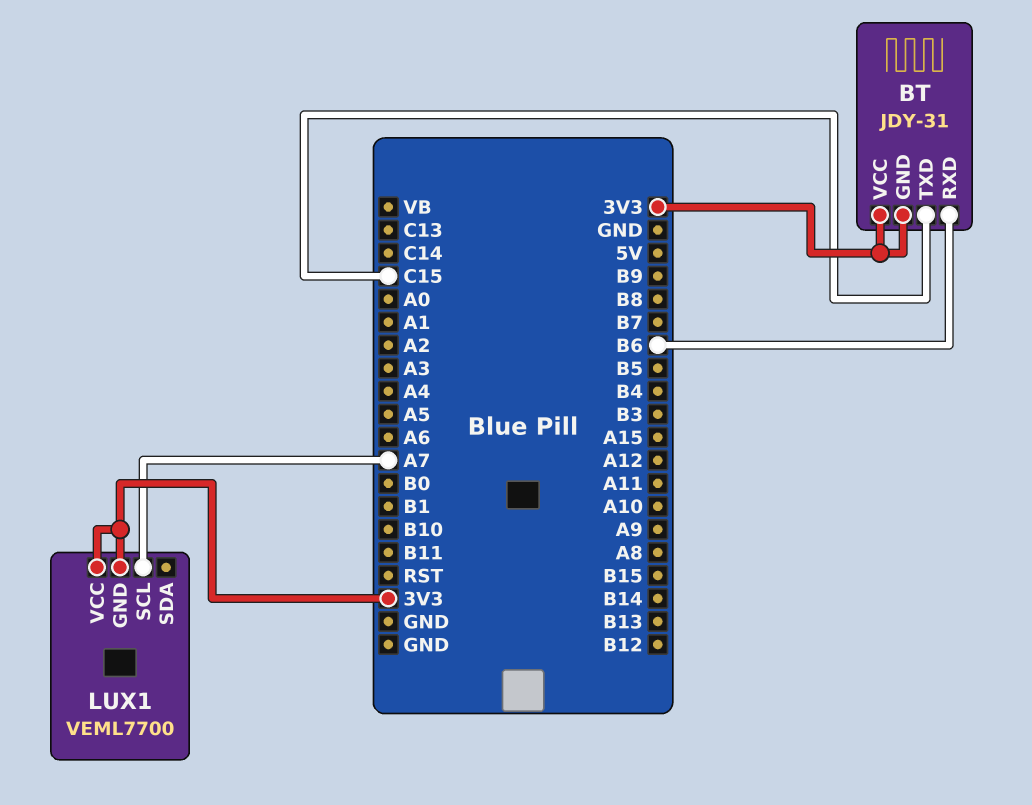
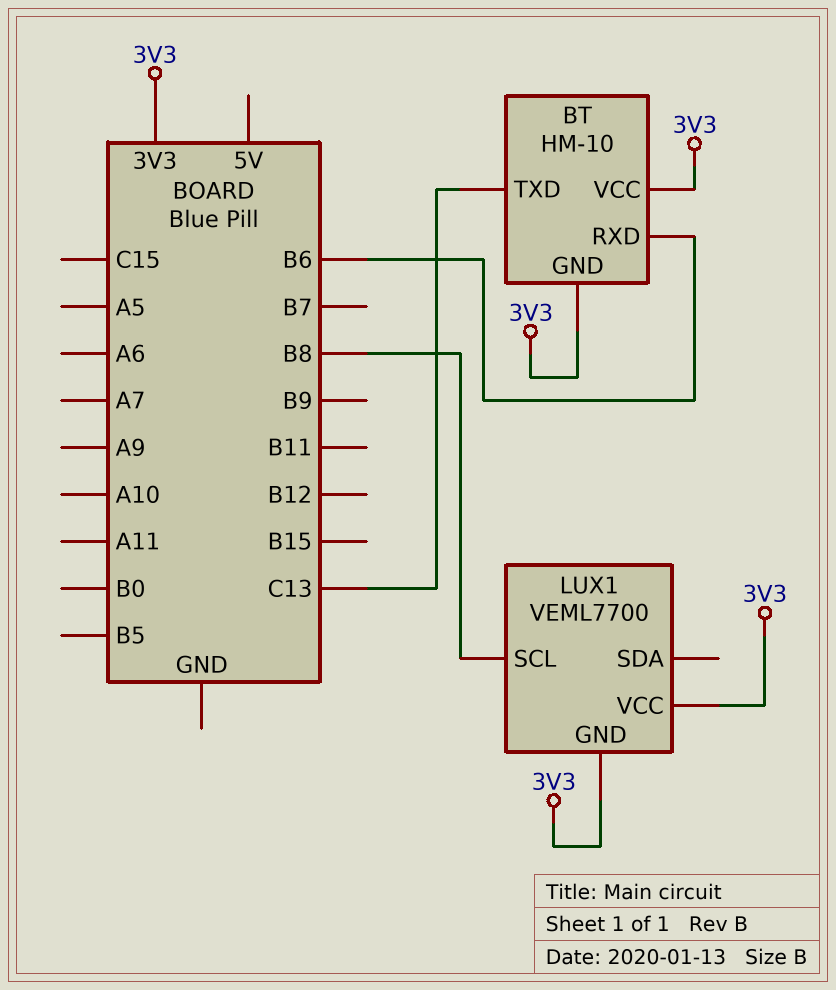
BT: JDY-31 -> HM-10
BT pin TXD: C15 -> C13
LUX1 pin SCL: A7 -> B8

